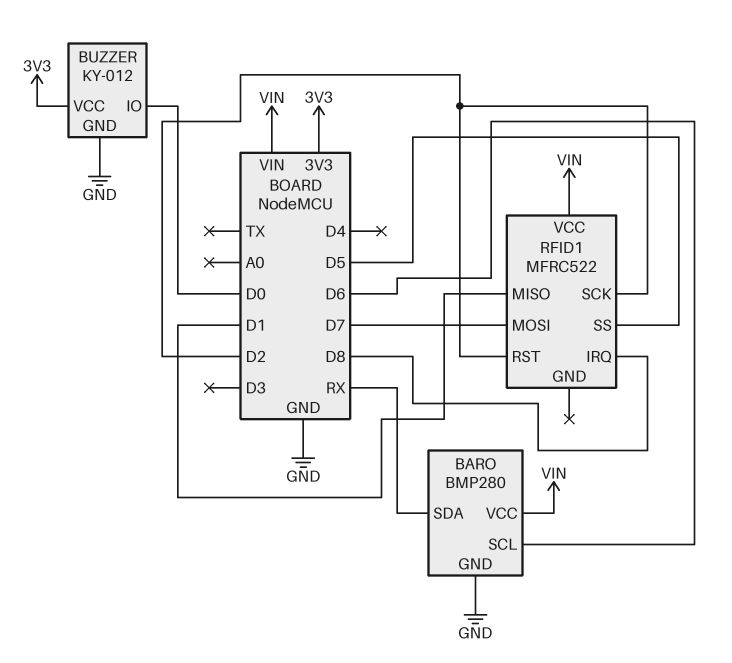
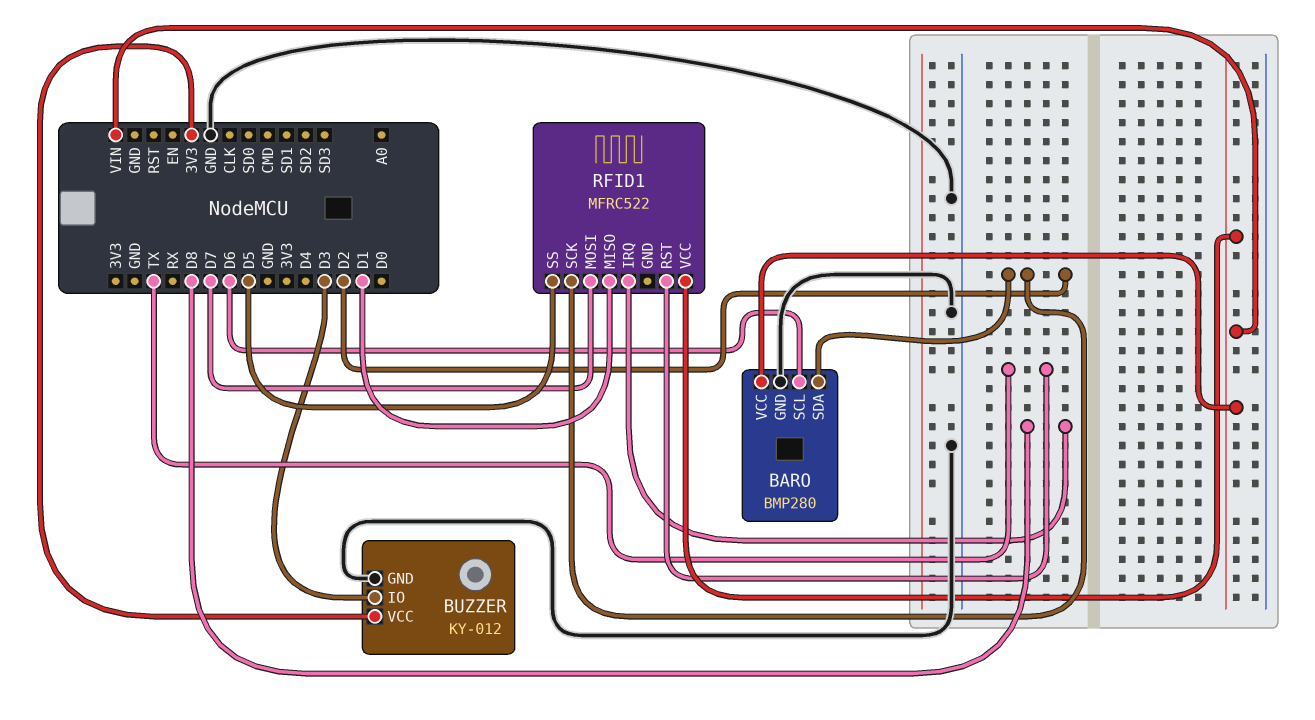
BARO pin SDA: RX -> D2
BUZZER pin IO: D0 -> D3
RFID1 pin RST: D2 -> TX

